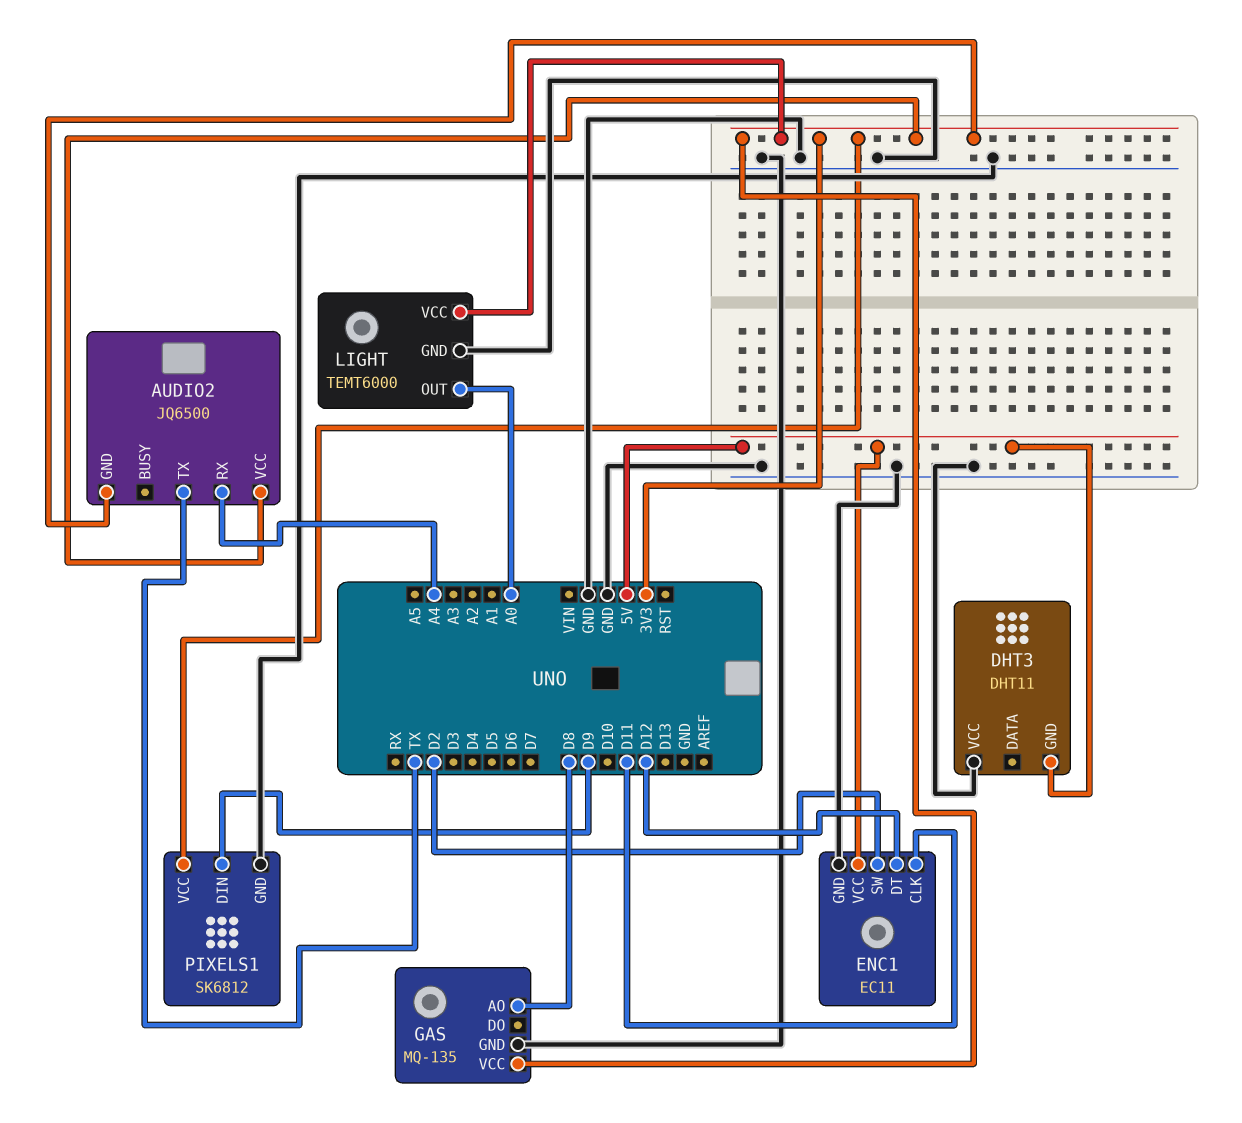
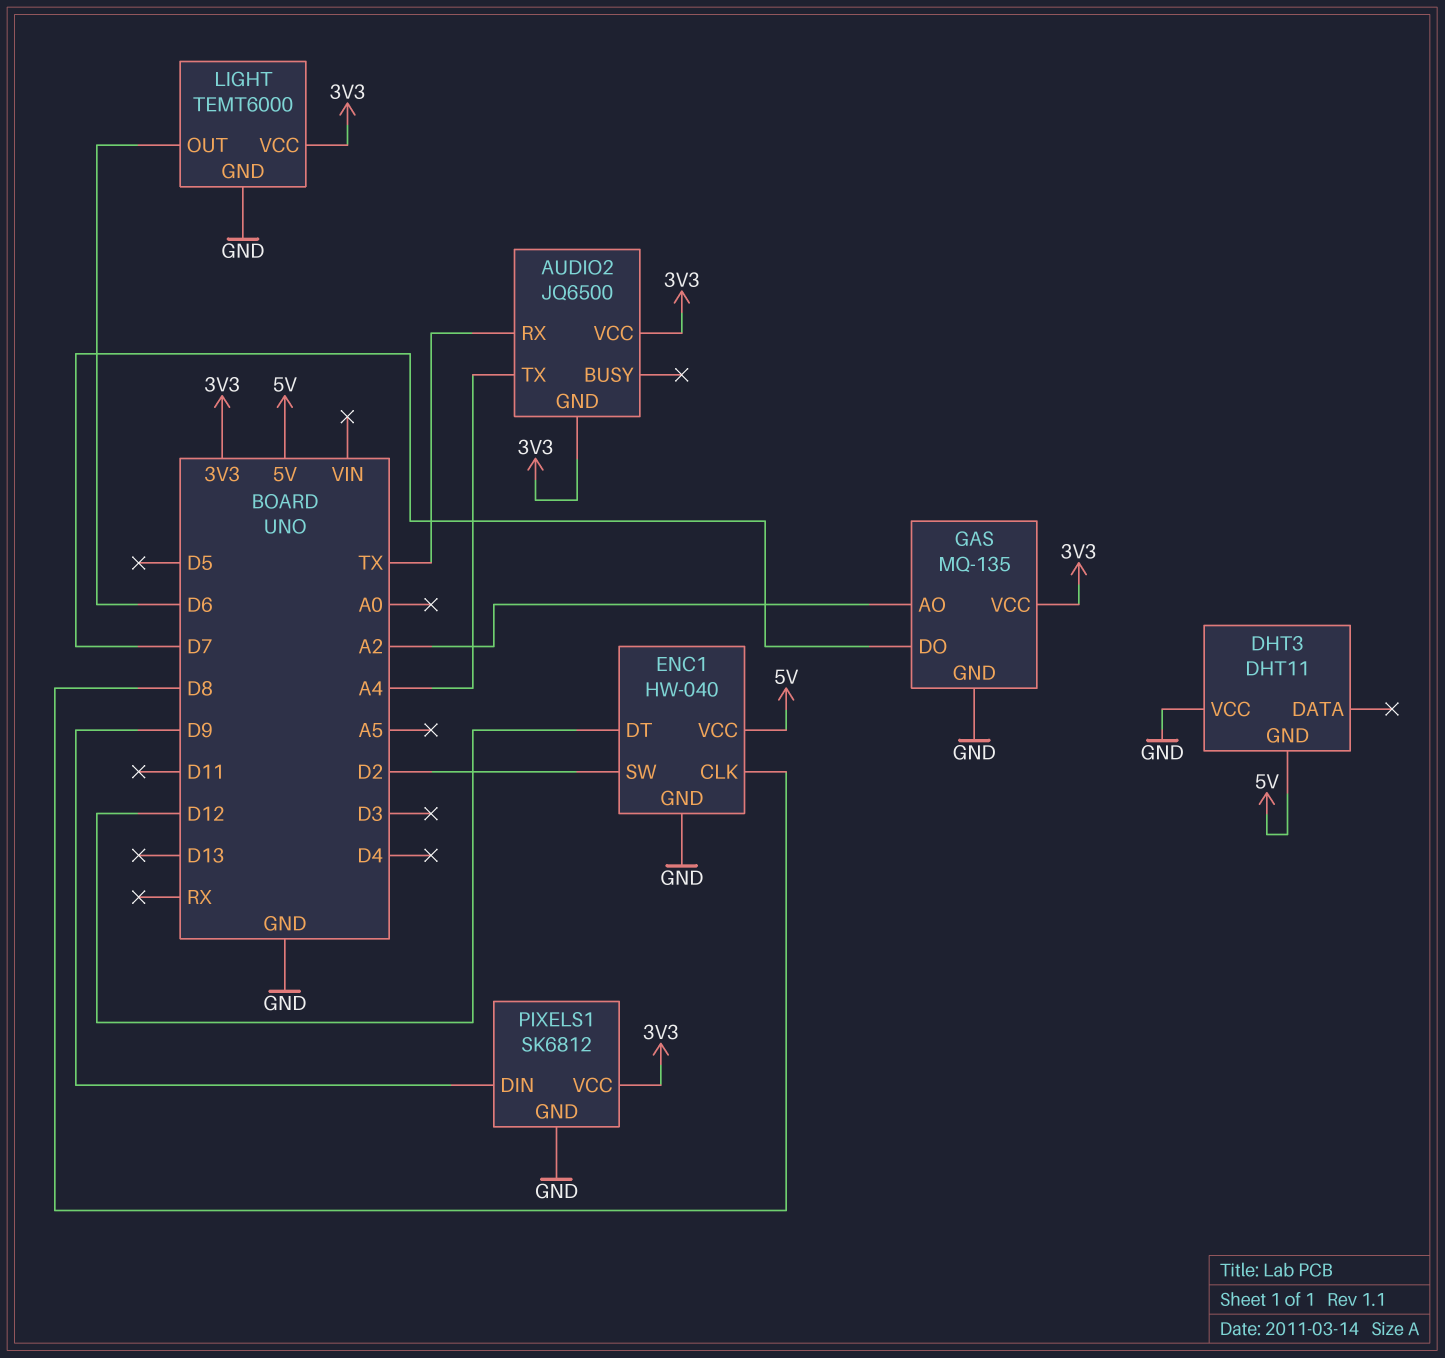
AUDIO2 pin RX: A4 -> TX
AUDIO2 pin TX: TX -> A4
ENC1: EC11 -> HW-040
ENC1 pin CLK: D11 -> D8
GAS pin AO: D8 -> A2
GAS pin DO: none -> D7
LIGHT pin OUT: A0 -> D6

